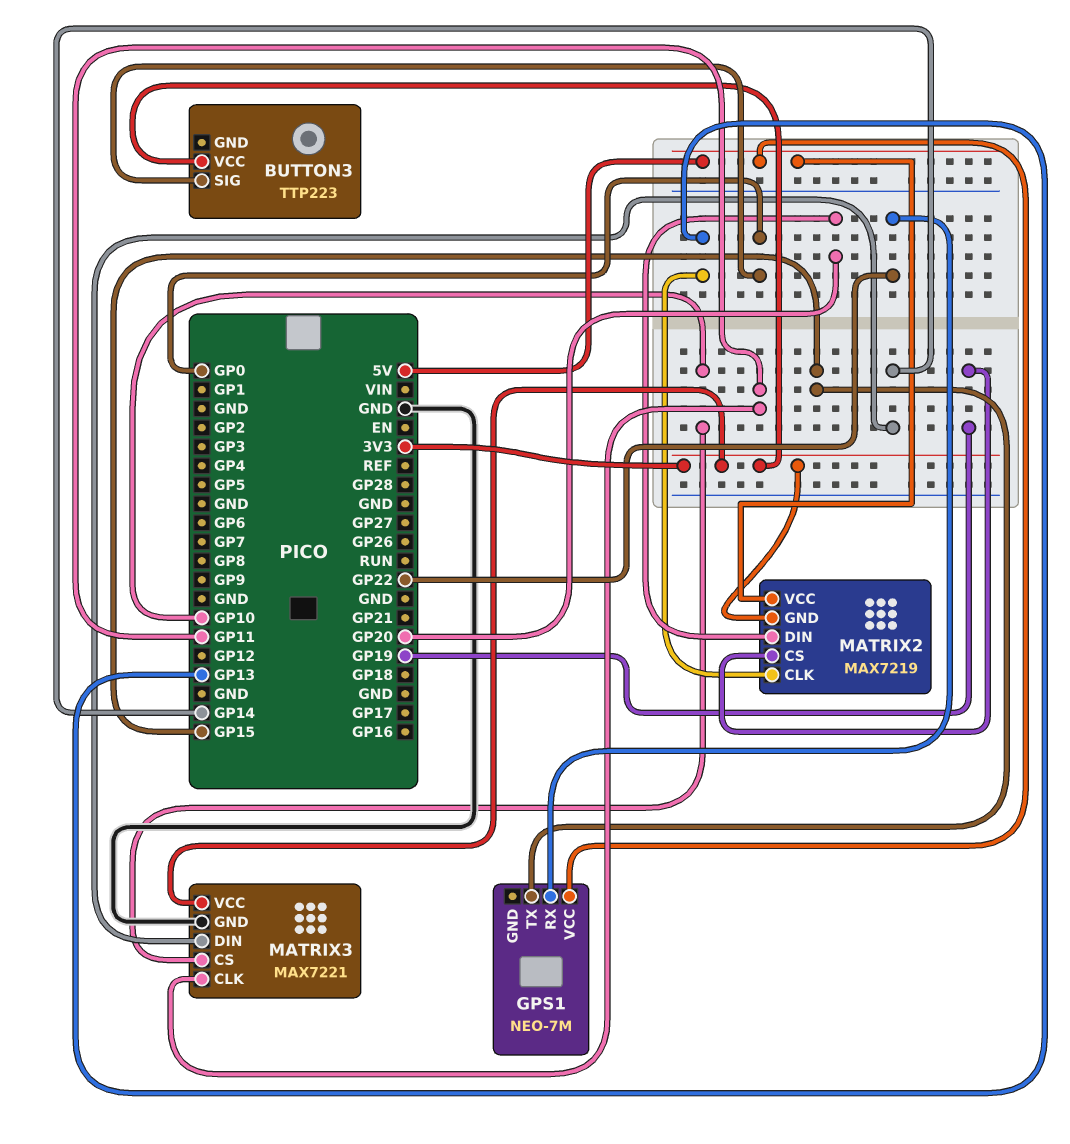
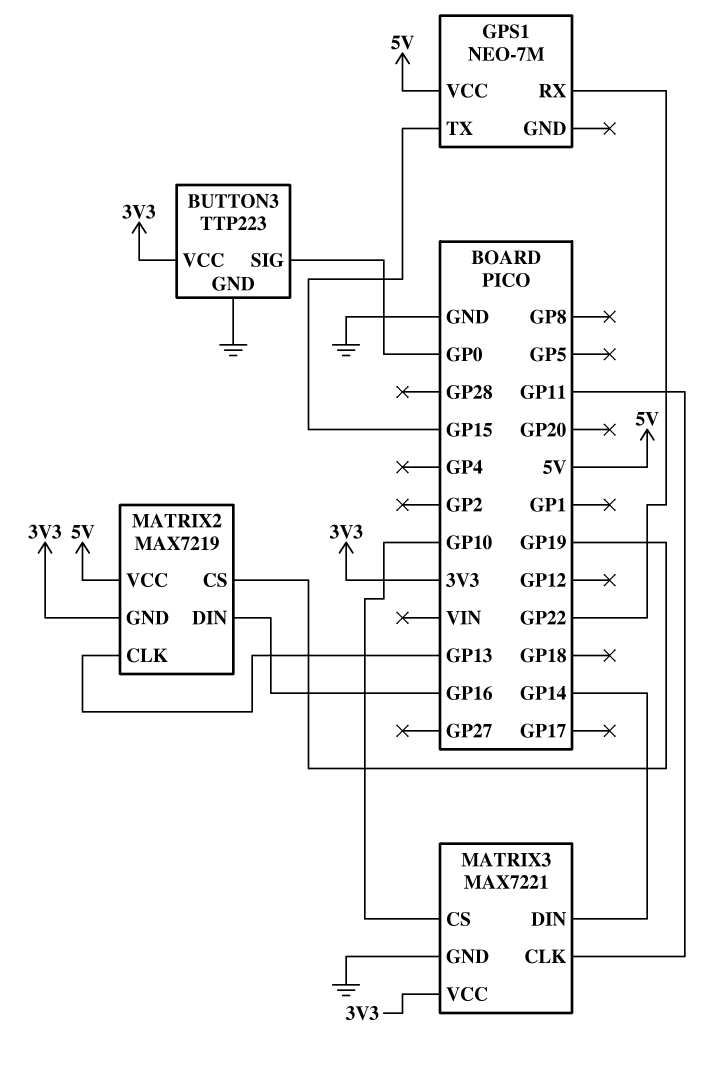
BUTTON3 pin GND: none -> GND
MATRIX2 pin DIN: GP20 -> GP16

